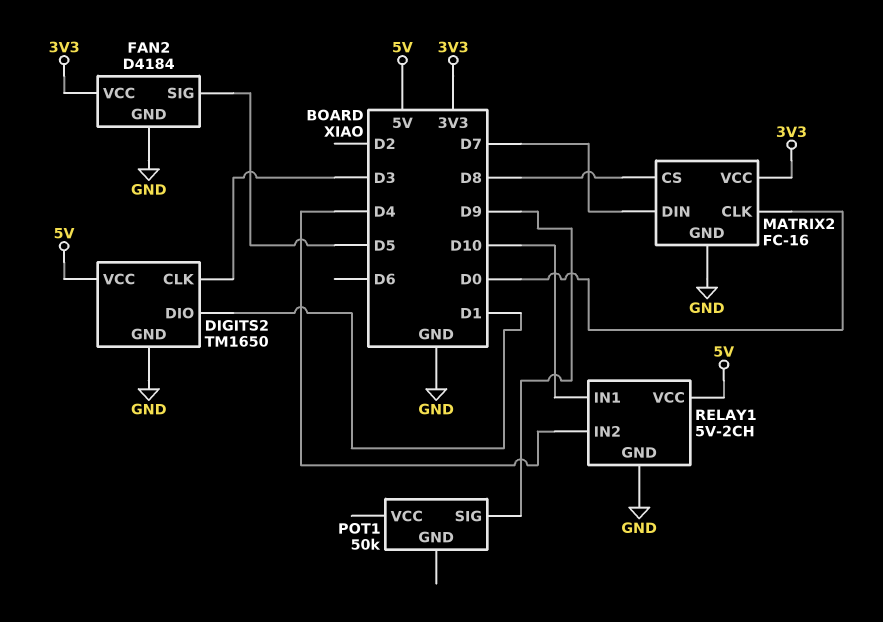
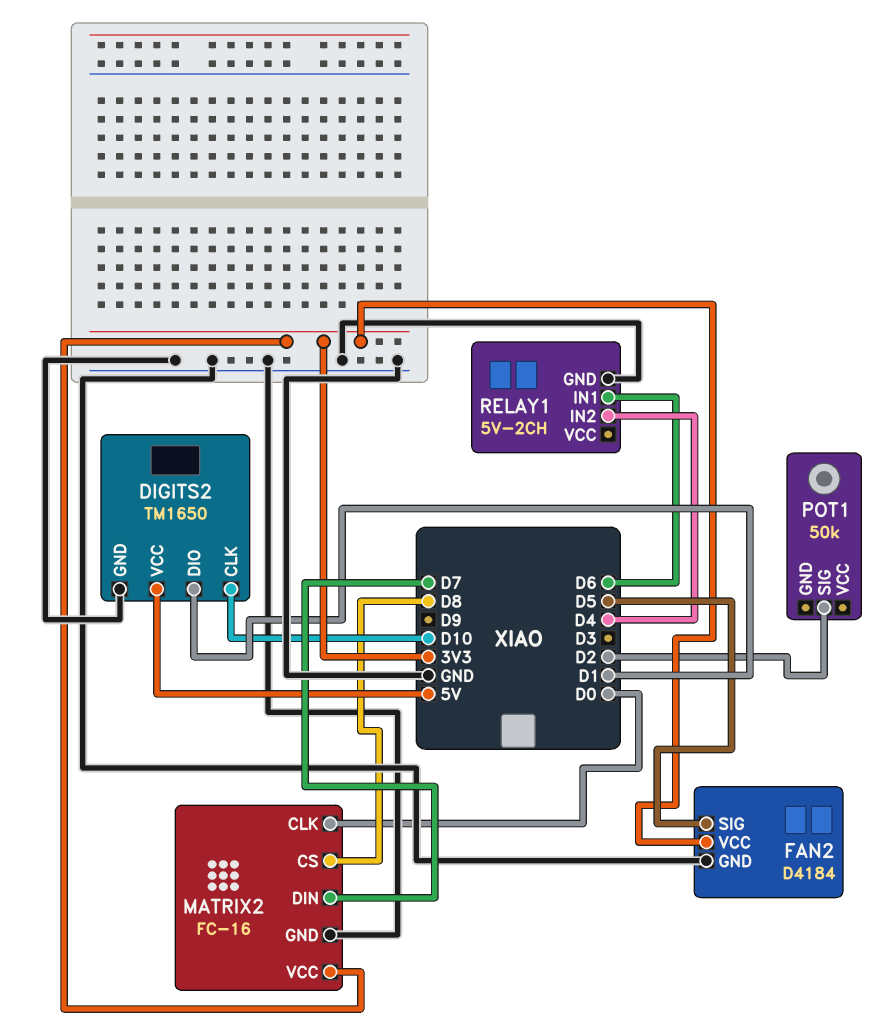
DIGITS2 pin CLK: D3 -> D10
POT1 pin SIG: D9 -> D2
RELAY1 pin IN1: D10 -> D6
RELAY1 pin VCC: 5V -> none

